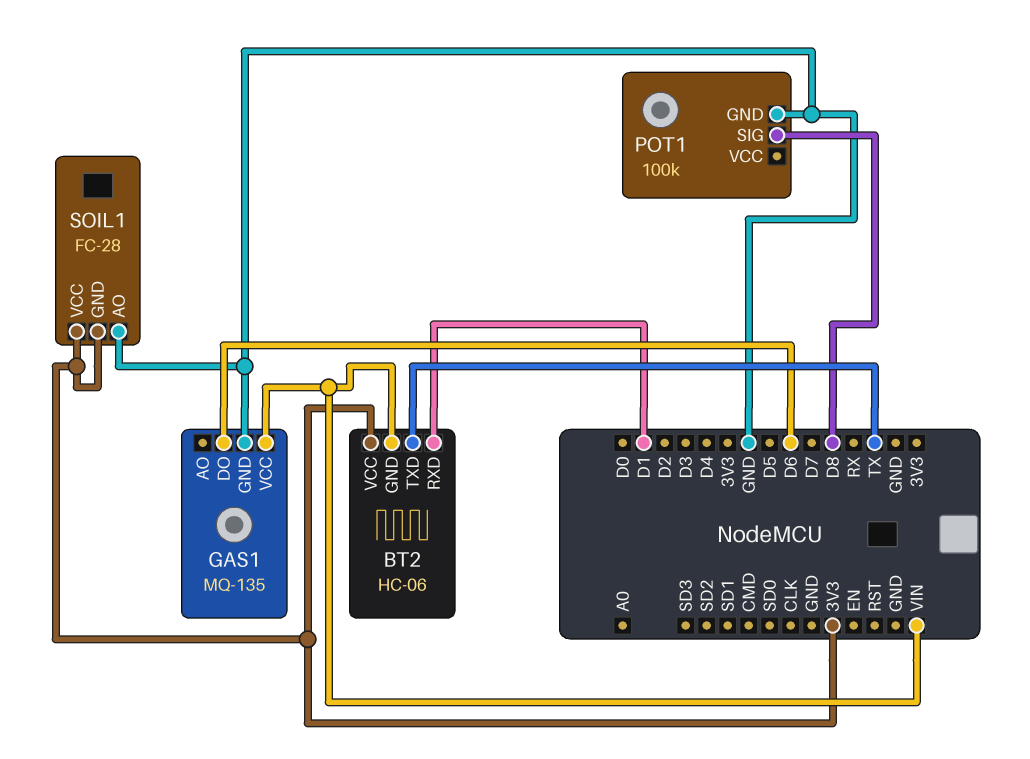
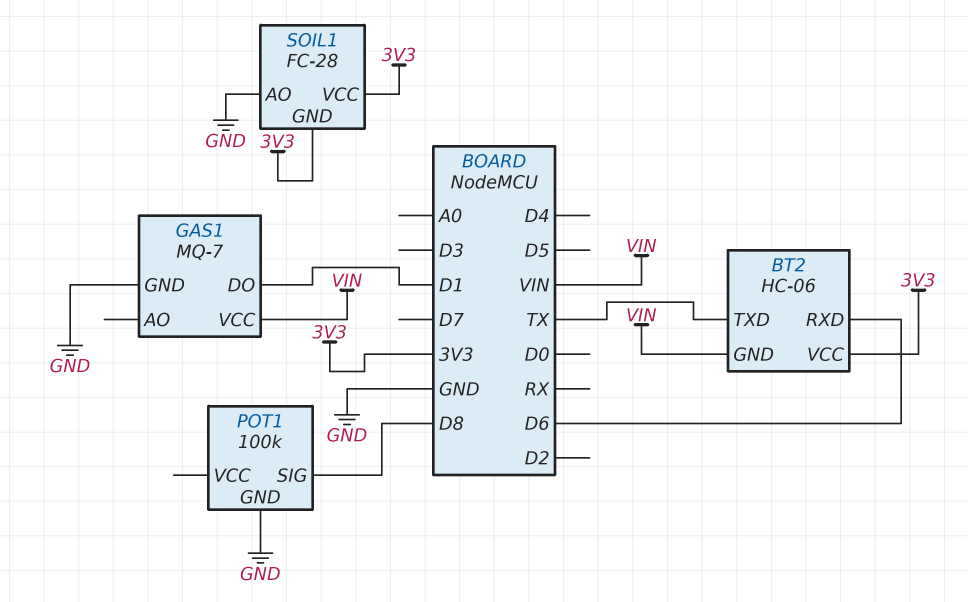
BT2 pin RXD: D1 -> D6
GAS1: MQ-135 -> MQ-7
GAS1 pin DO: D6 -> D1

